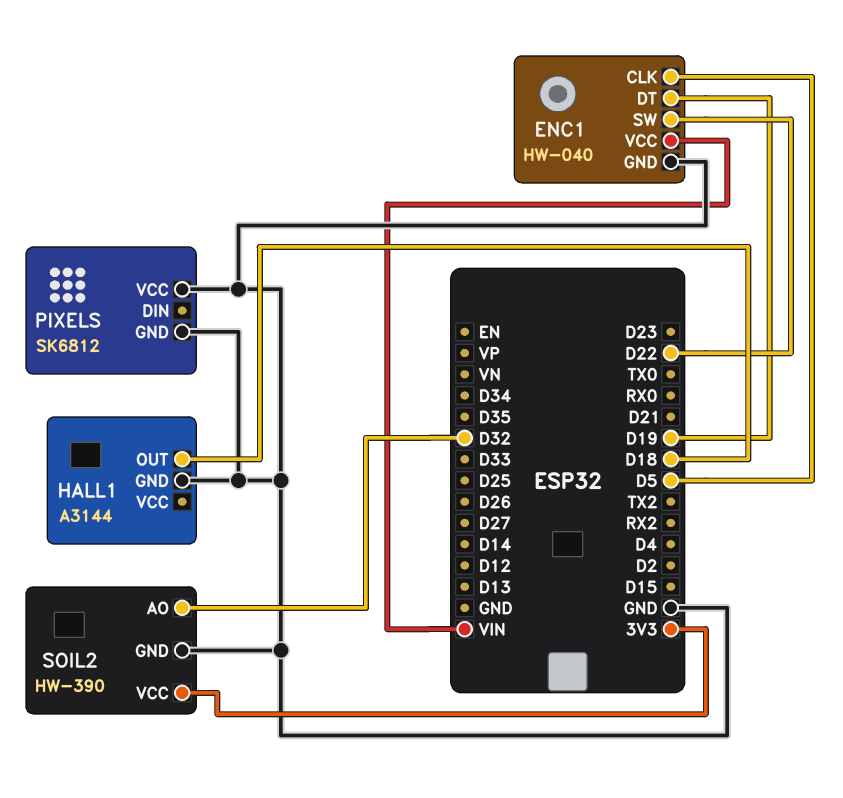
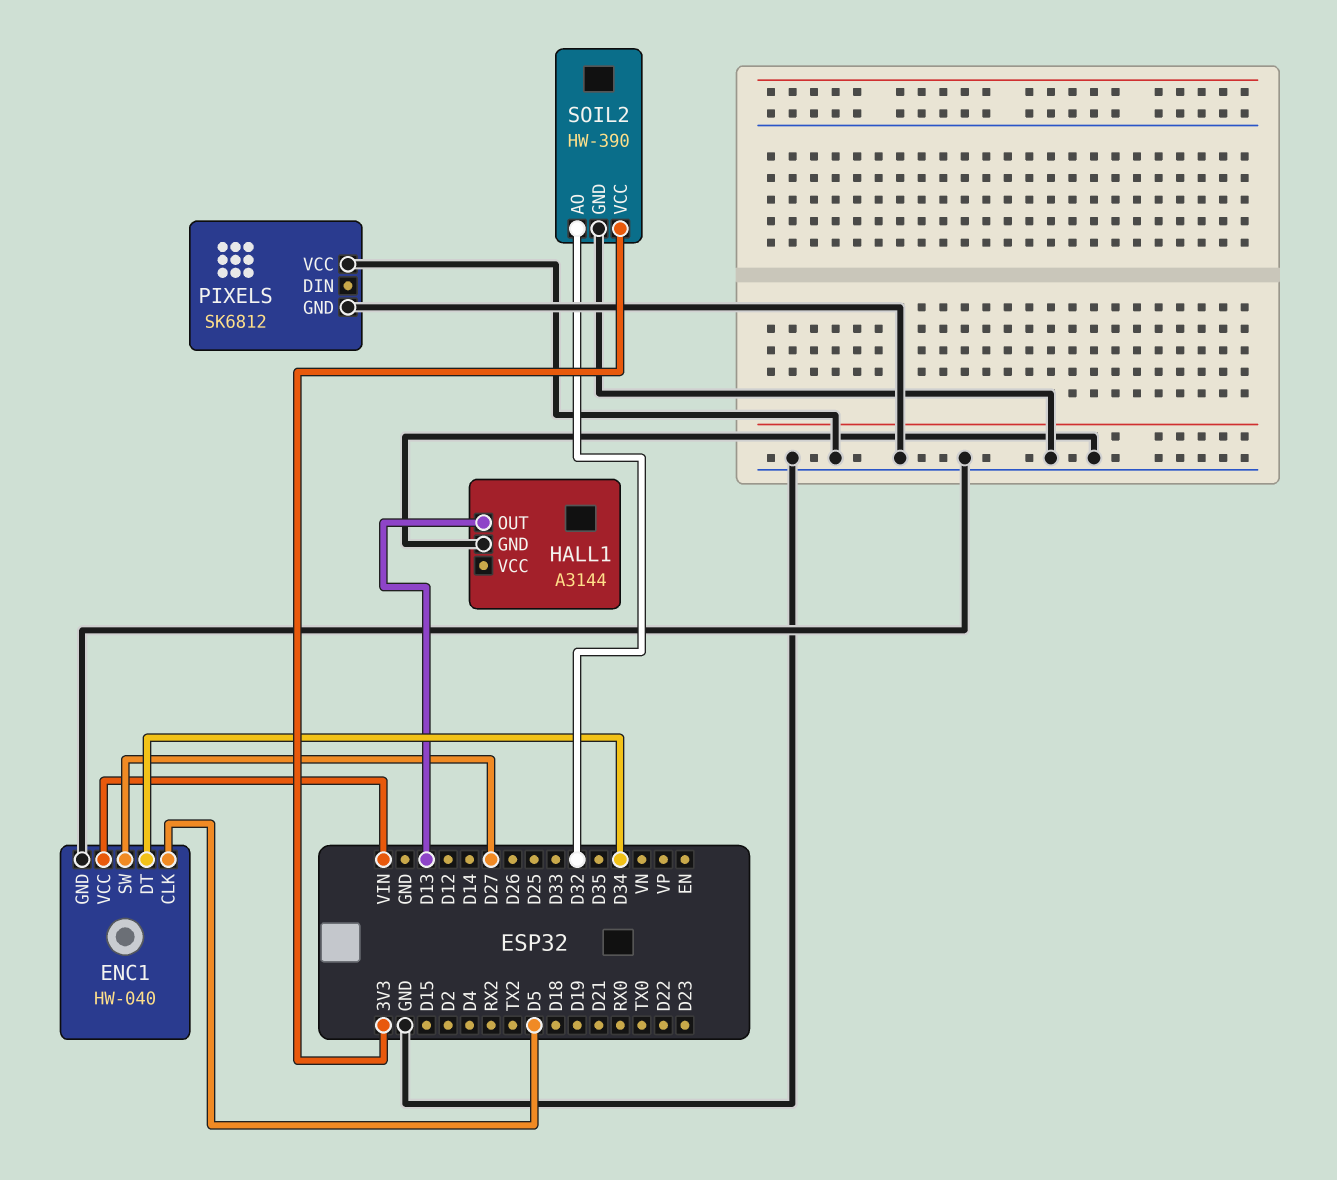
ENC1 pin DT: D19 -> D34
ENC1 pin SW: D22 -> D27
HALL1 pin OUT: D18 -> D13

